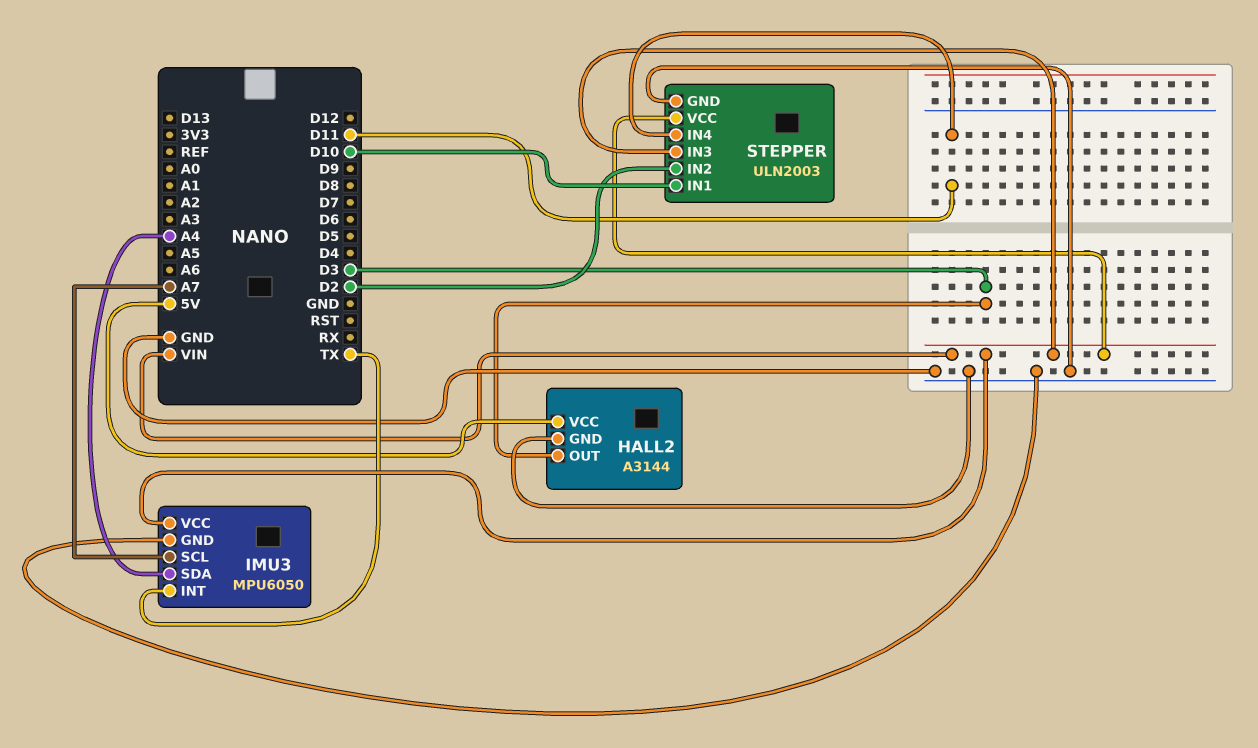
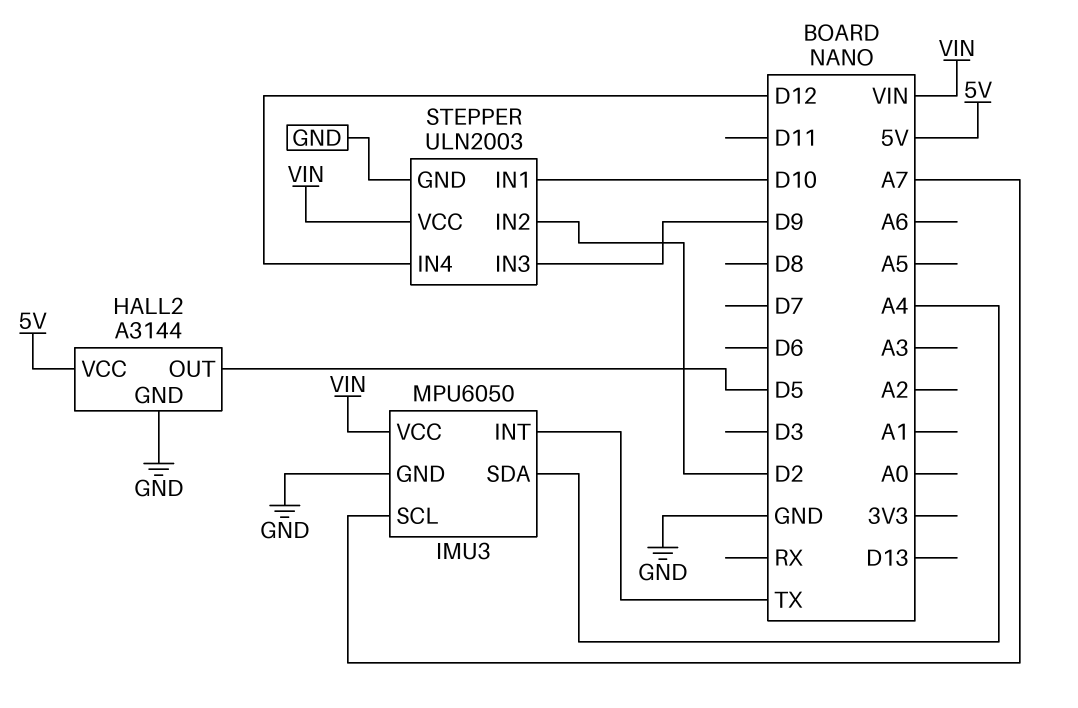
HALL2 pin OUT: D3 -> D5
STEPPER pin IN3: VIN -> D9
STEPPER pin IN4: D11 -> D12

